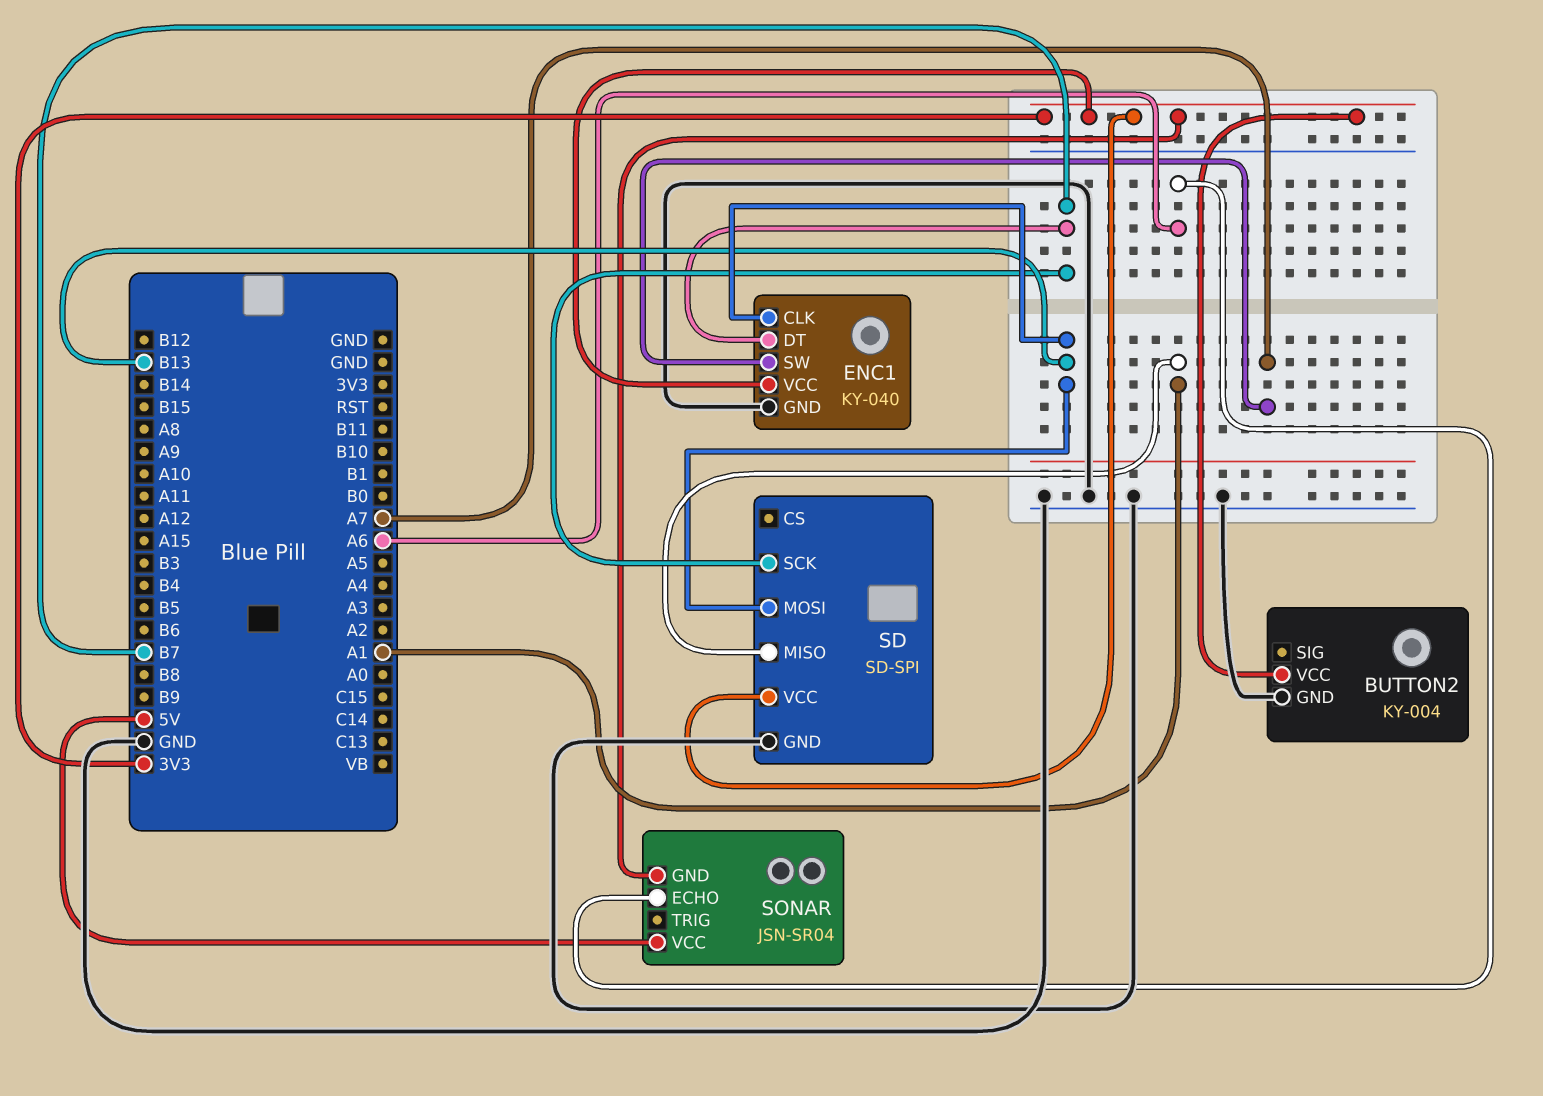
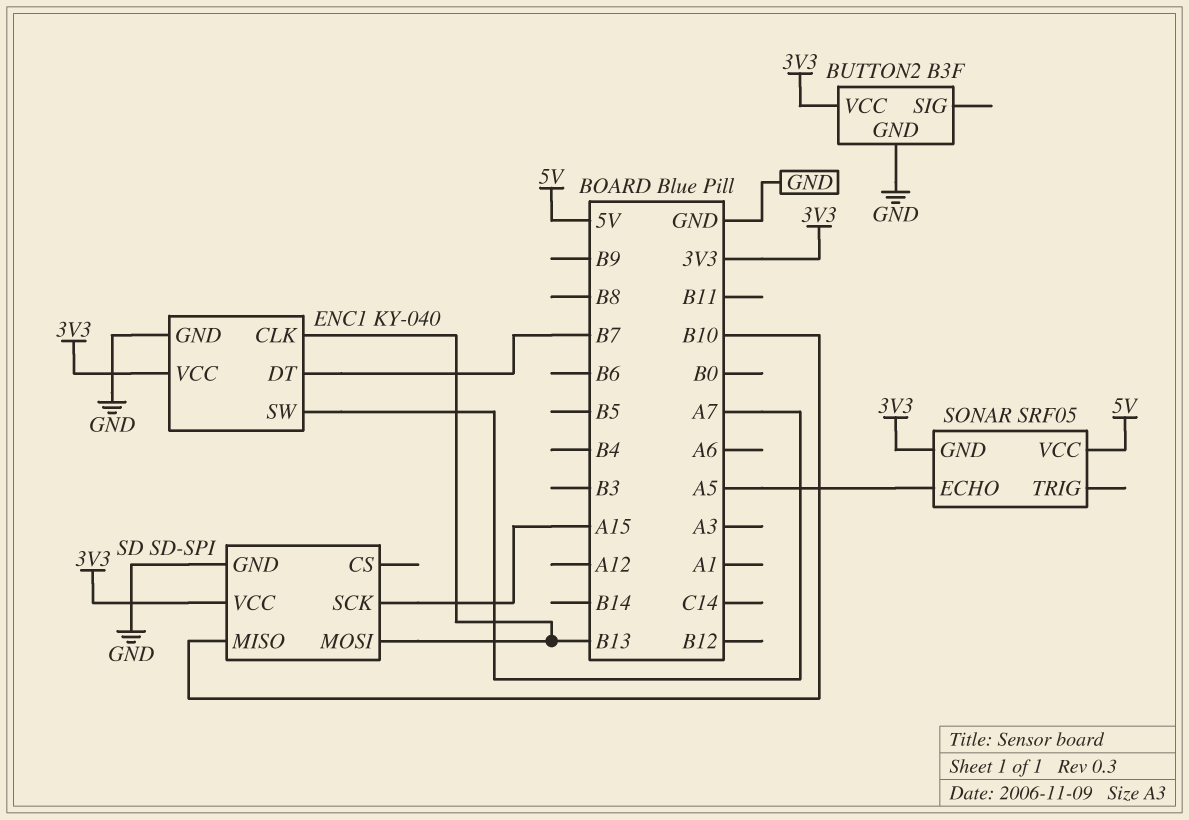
BUTTON2: KY-004 -> B3F
SD pin MISO: A1 -> B10
SD pin SCK: B7 -> A15
SONAR: JSN-SR04 -> SRF05
SONAR pin ECHO: A6 -> A5

